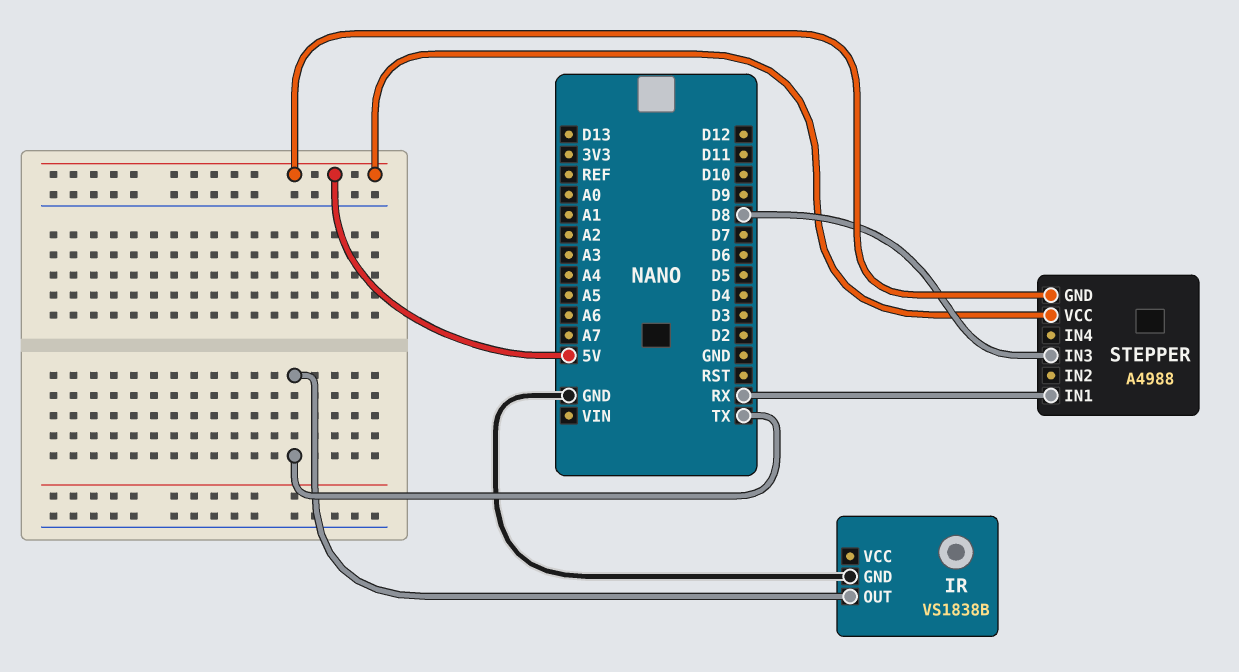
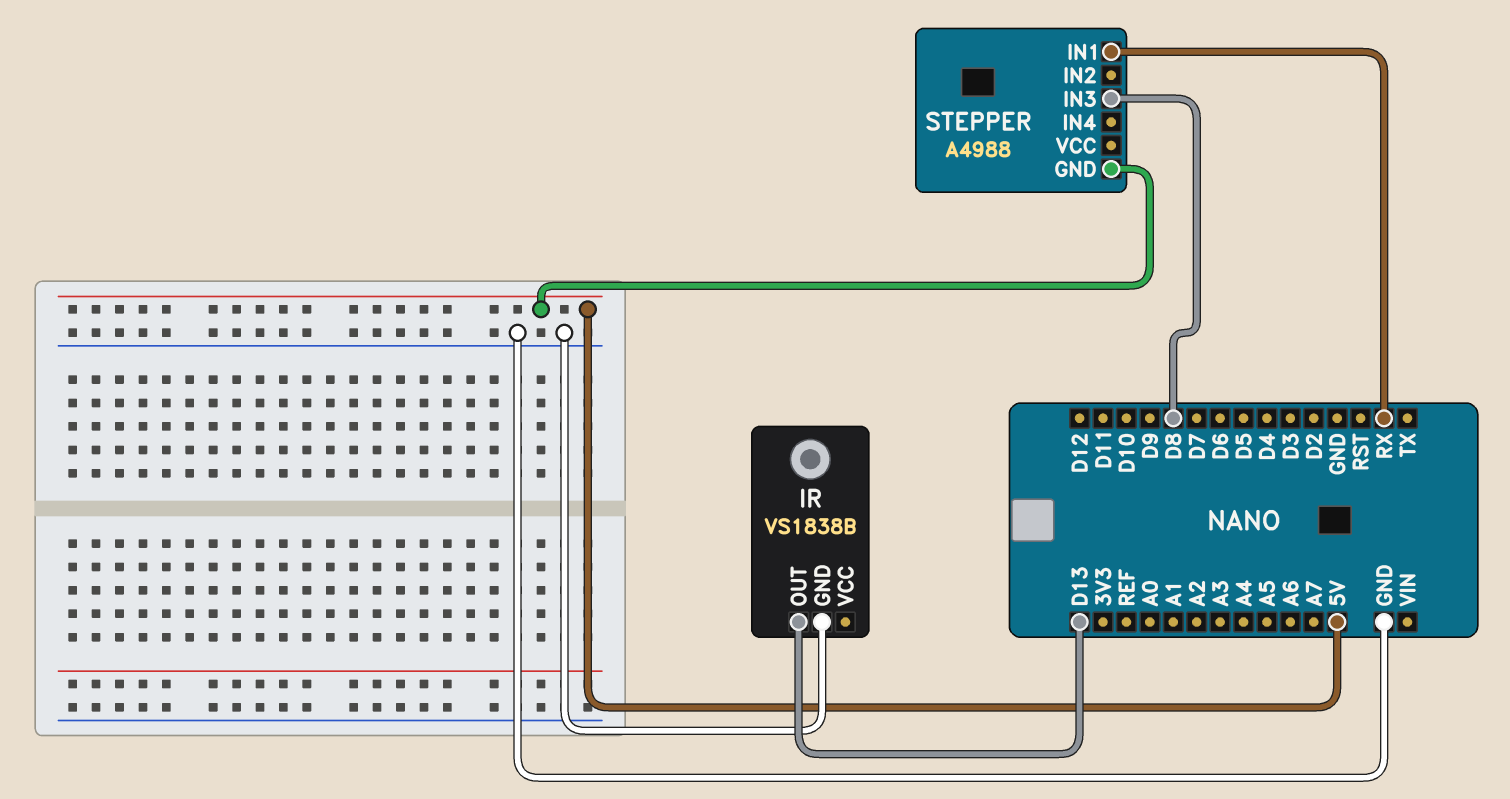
IR pin OUT: TX -> D13
STEPPER pin VCC: 5V -> none

